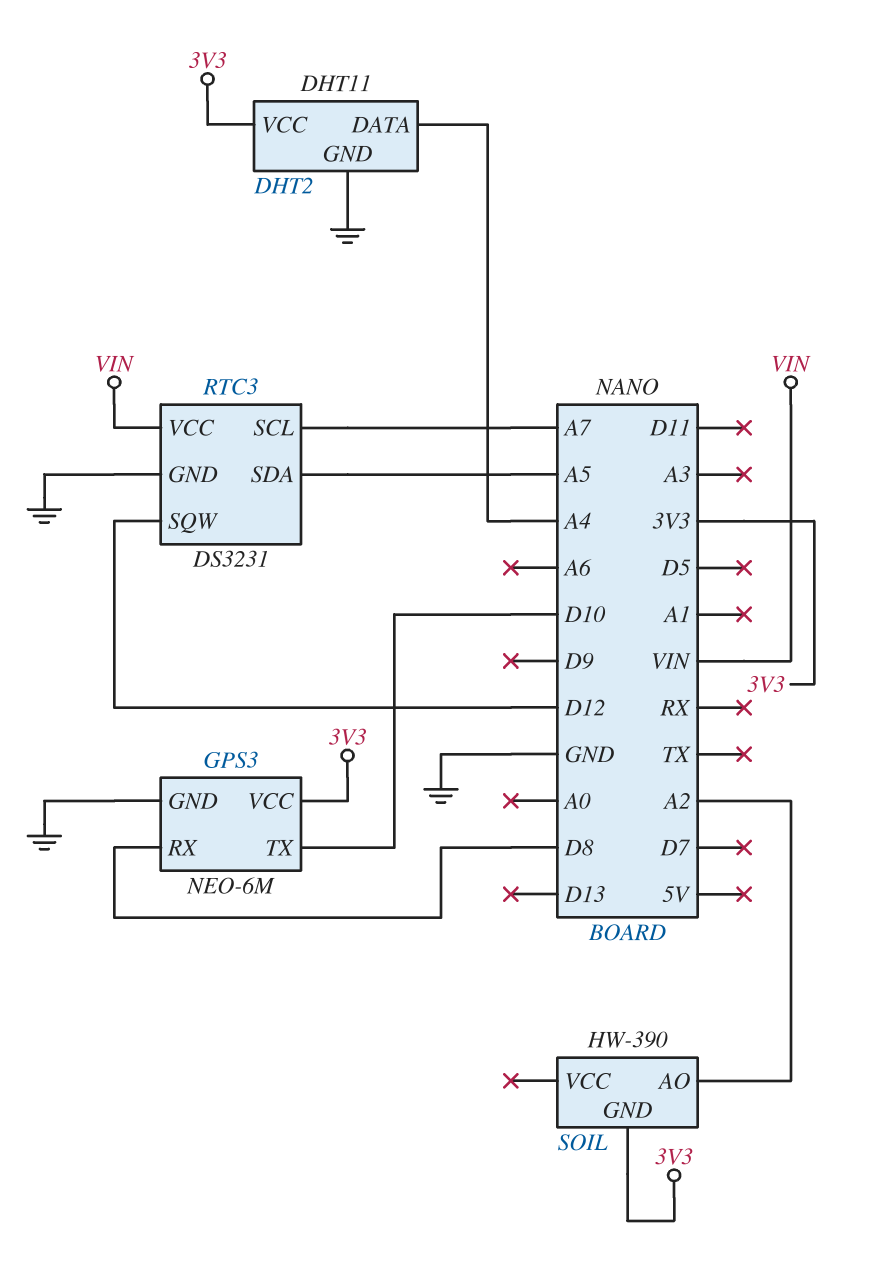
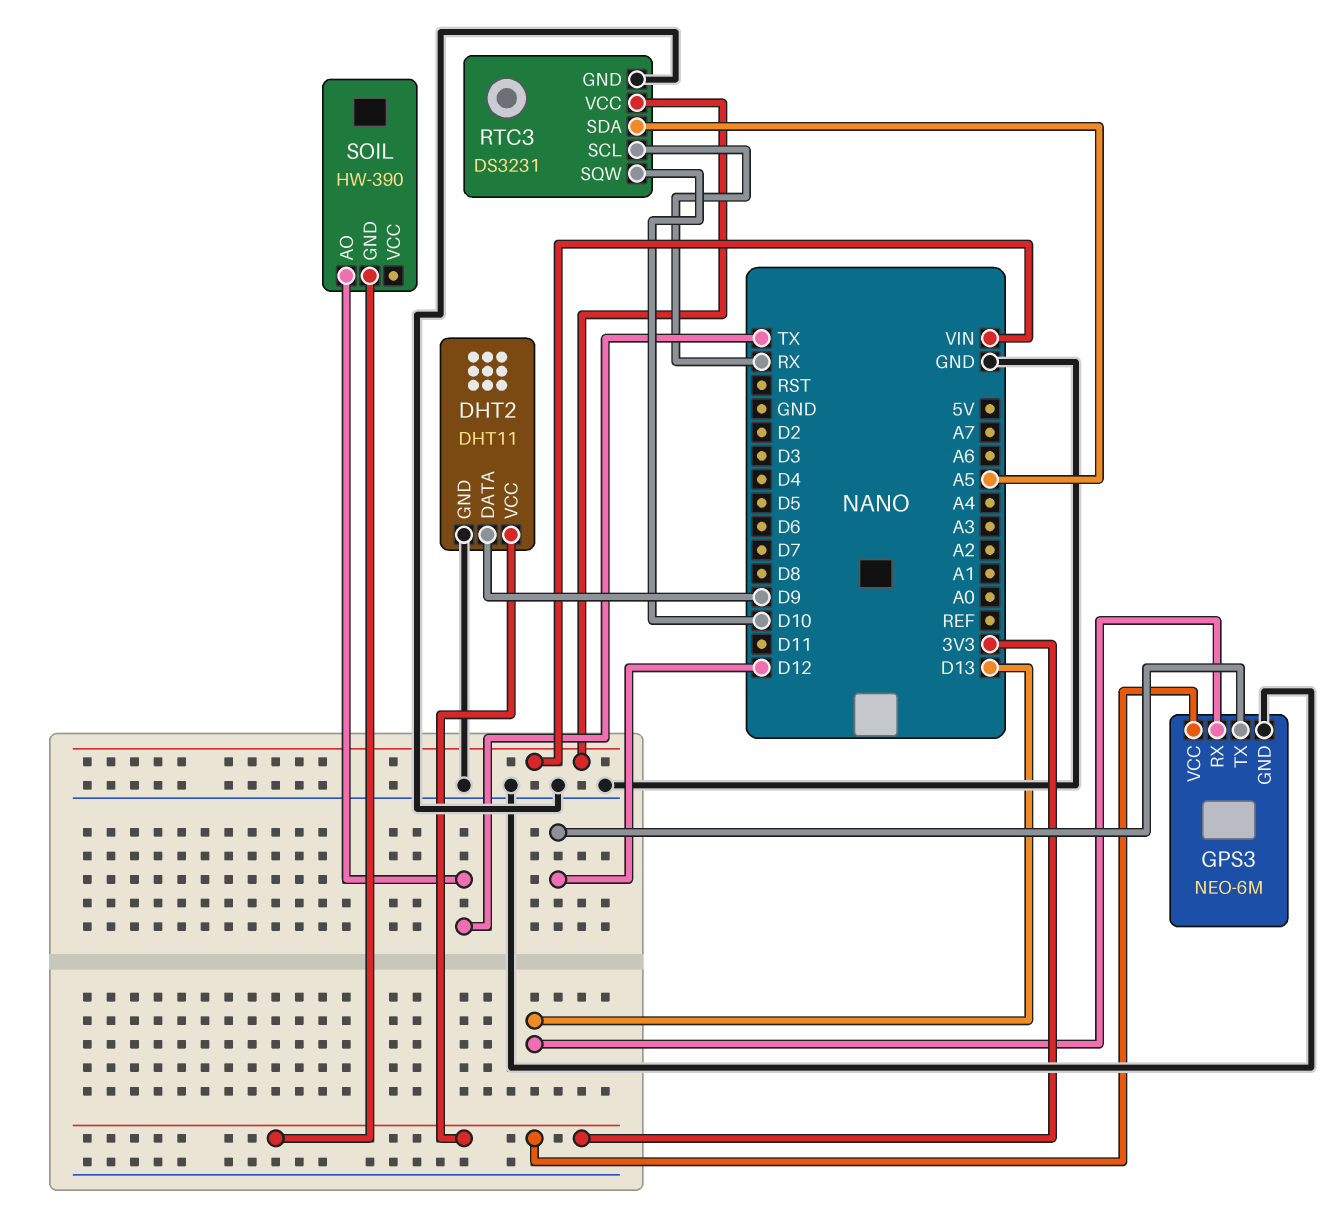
DHT2 pin DATA: A4 -> D9
GPS3 pin RX: D8 -> D13
GPS3 pin TX: D10 -> D12
RTC3 pin SCL: A7 -> RX
RTC3 pin SQW: D12 -> D10
SOIL pin AO: A2 -> TX

